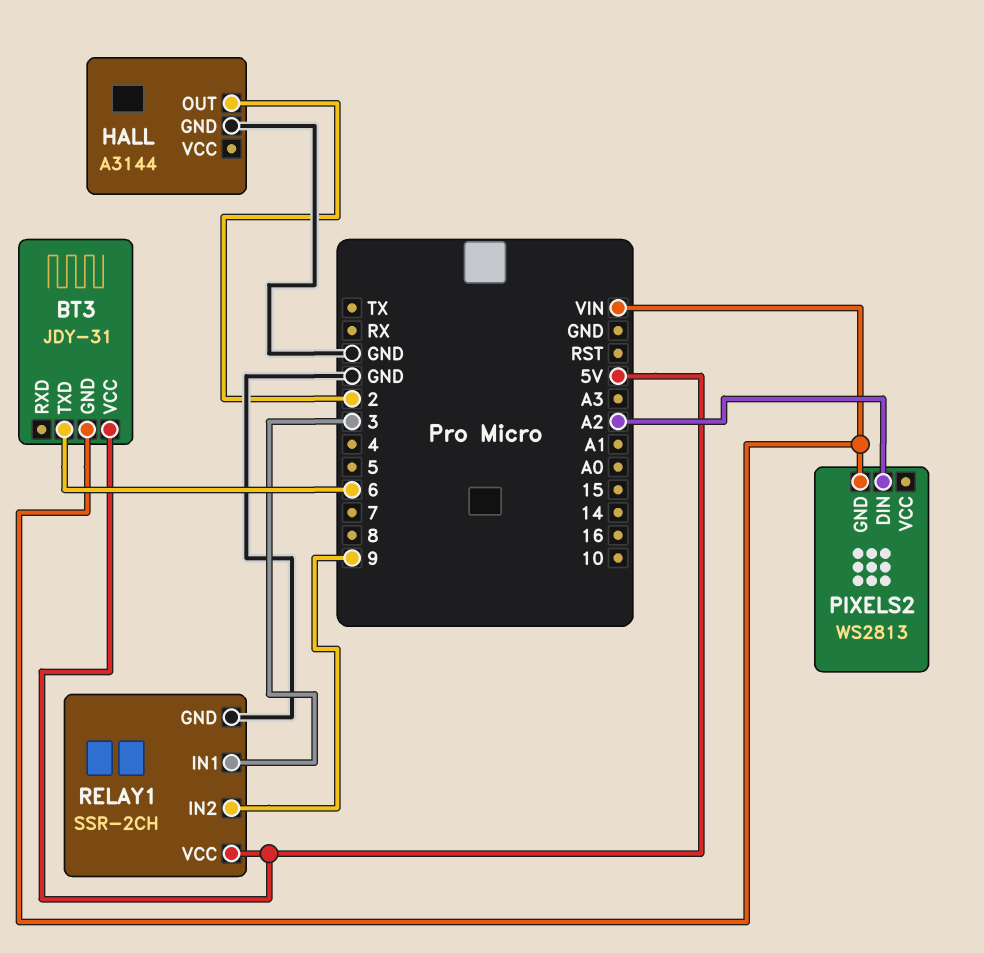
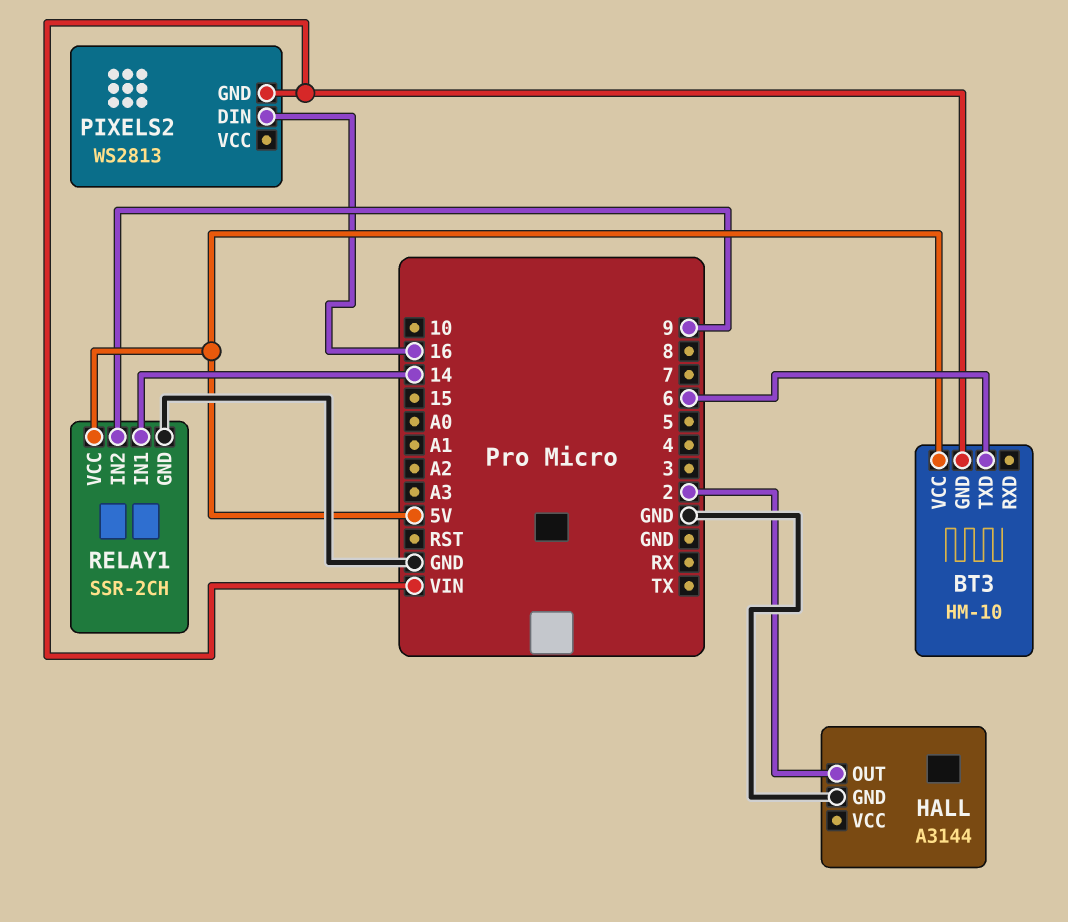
BT3: JDY-31 -> HM-10
PIXELS2 pin DIN: A2 -> 16
RELAY1 pin IN1: 3 -> 14

